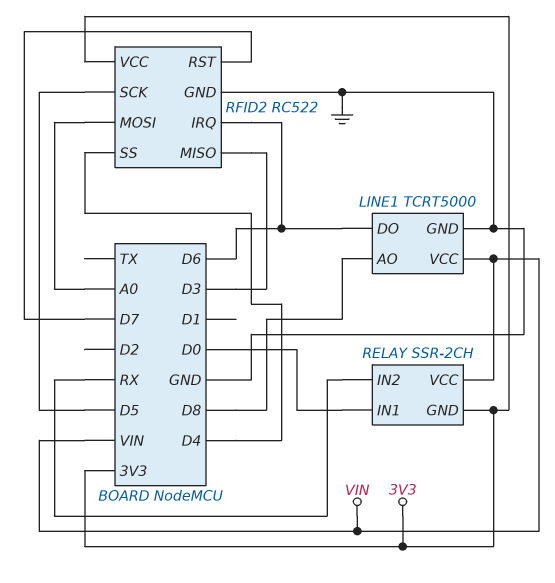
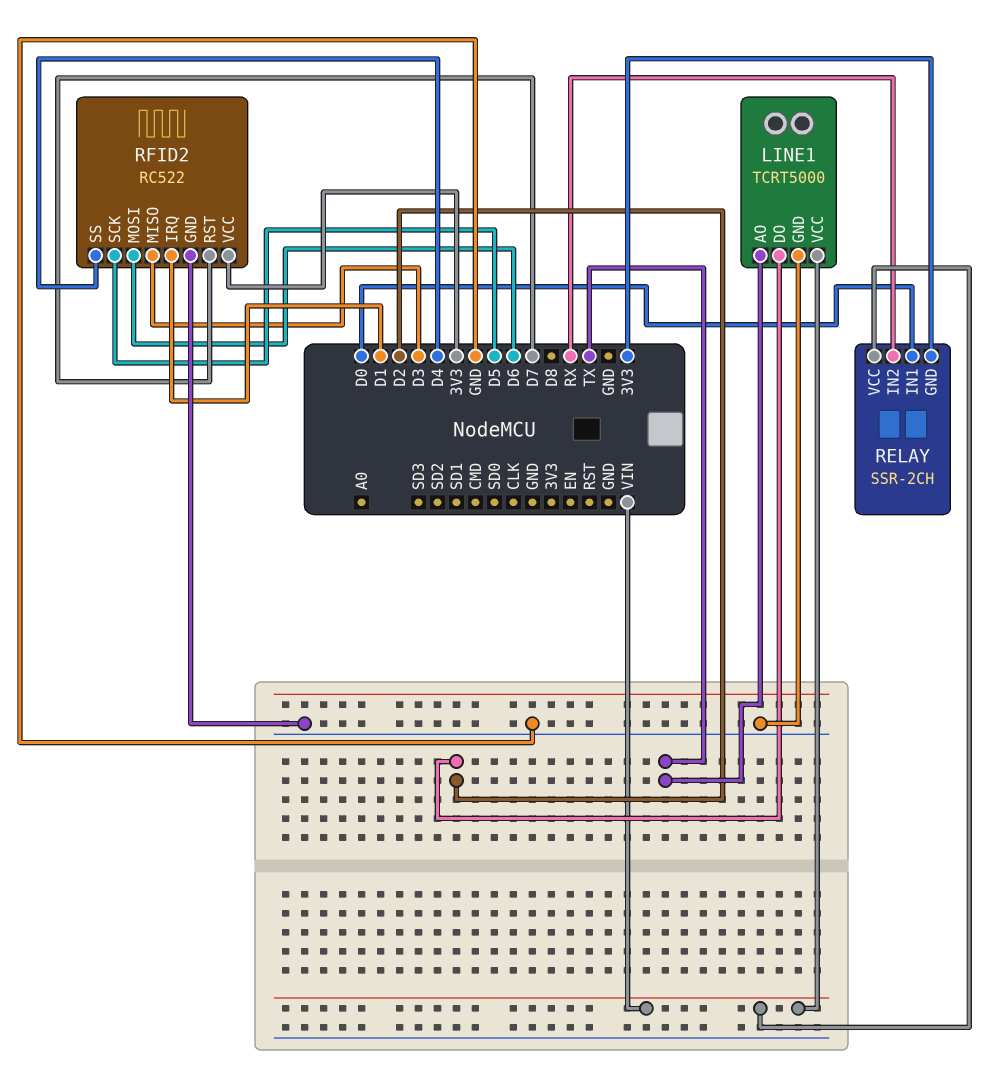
LINE1 pin AO: D8 -> TX
LINE1 pin DO: D6 -> D2
RFID2 pin IRQ: D6 -> D1
RFID2 pin MOSI: A0 -> D6

